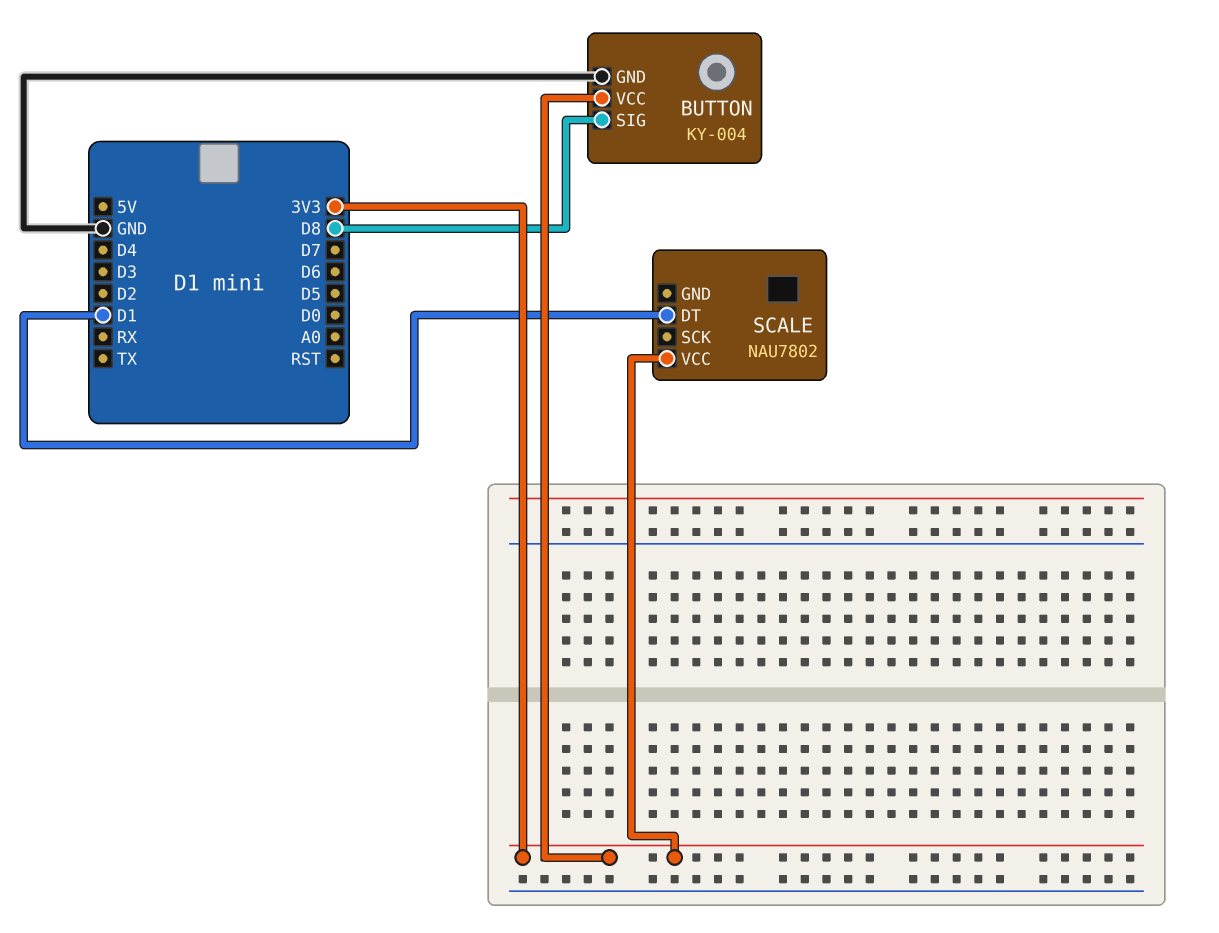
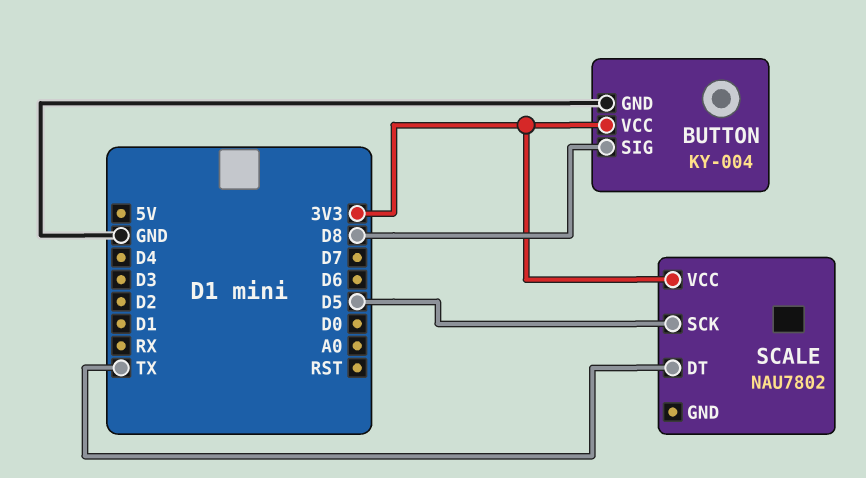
SCALE pin DT: D1 -> TX
SCALE pin SCK: none -> D5

